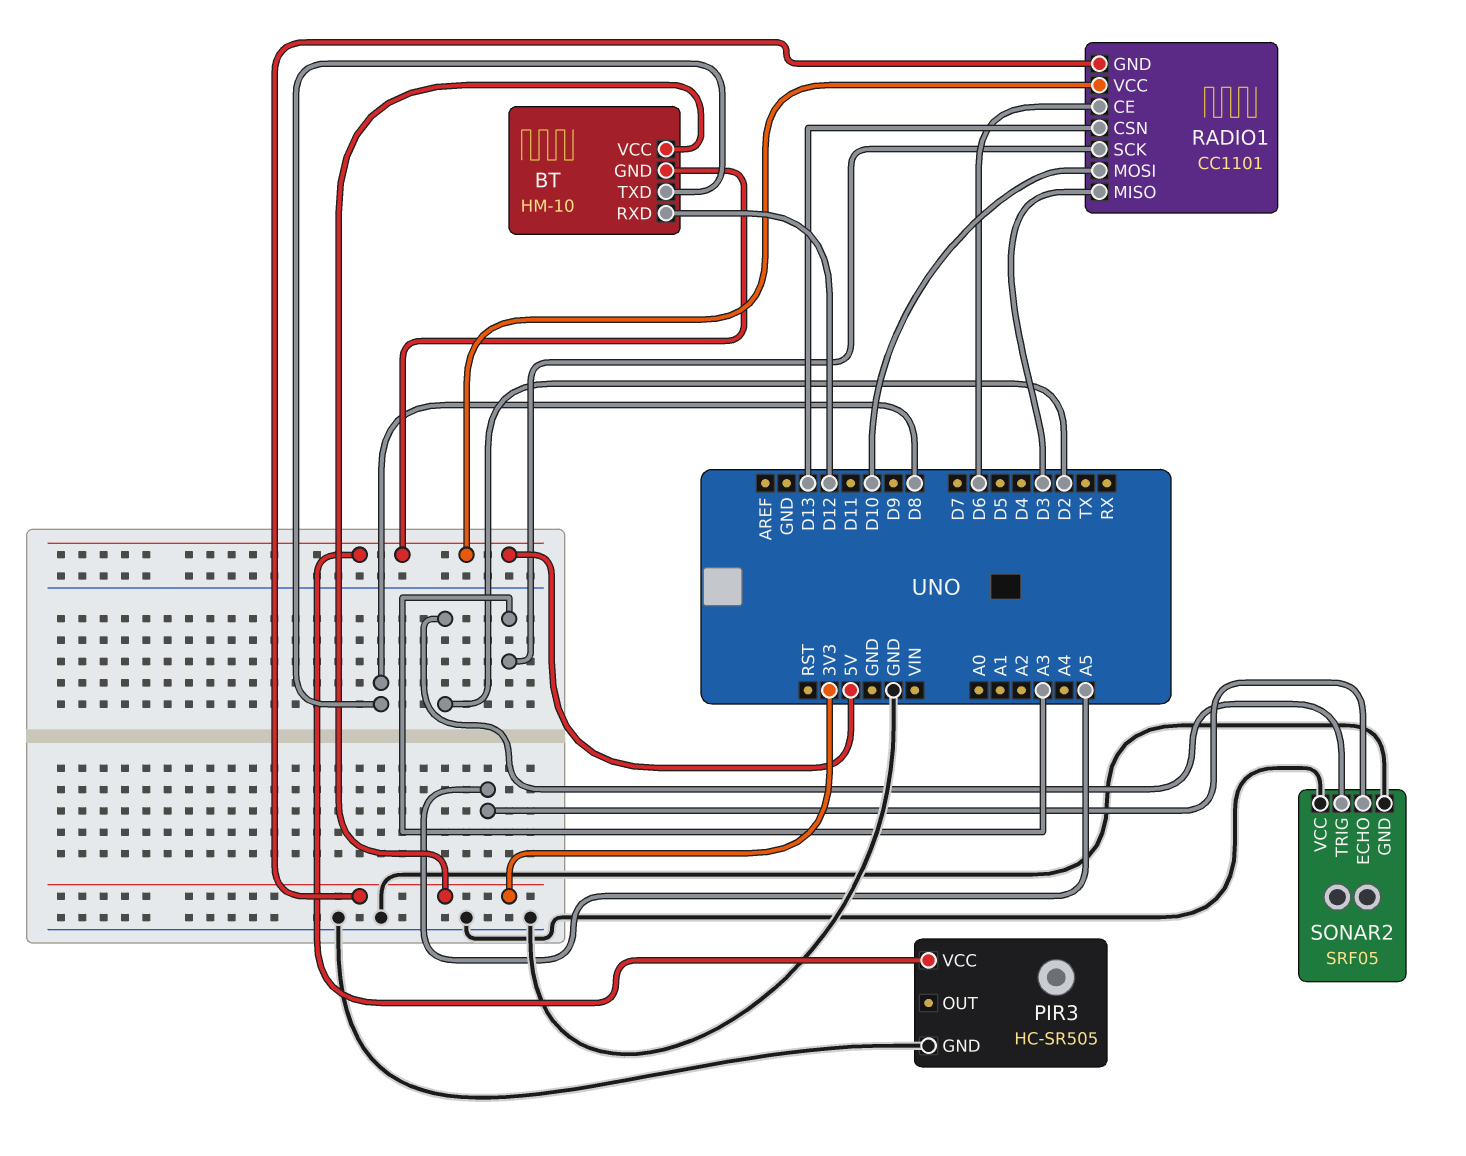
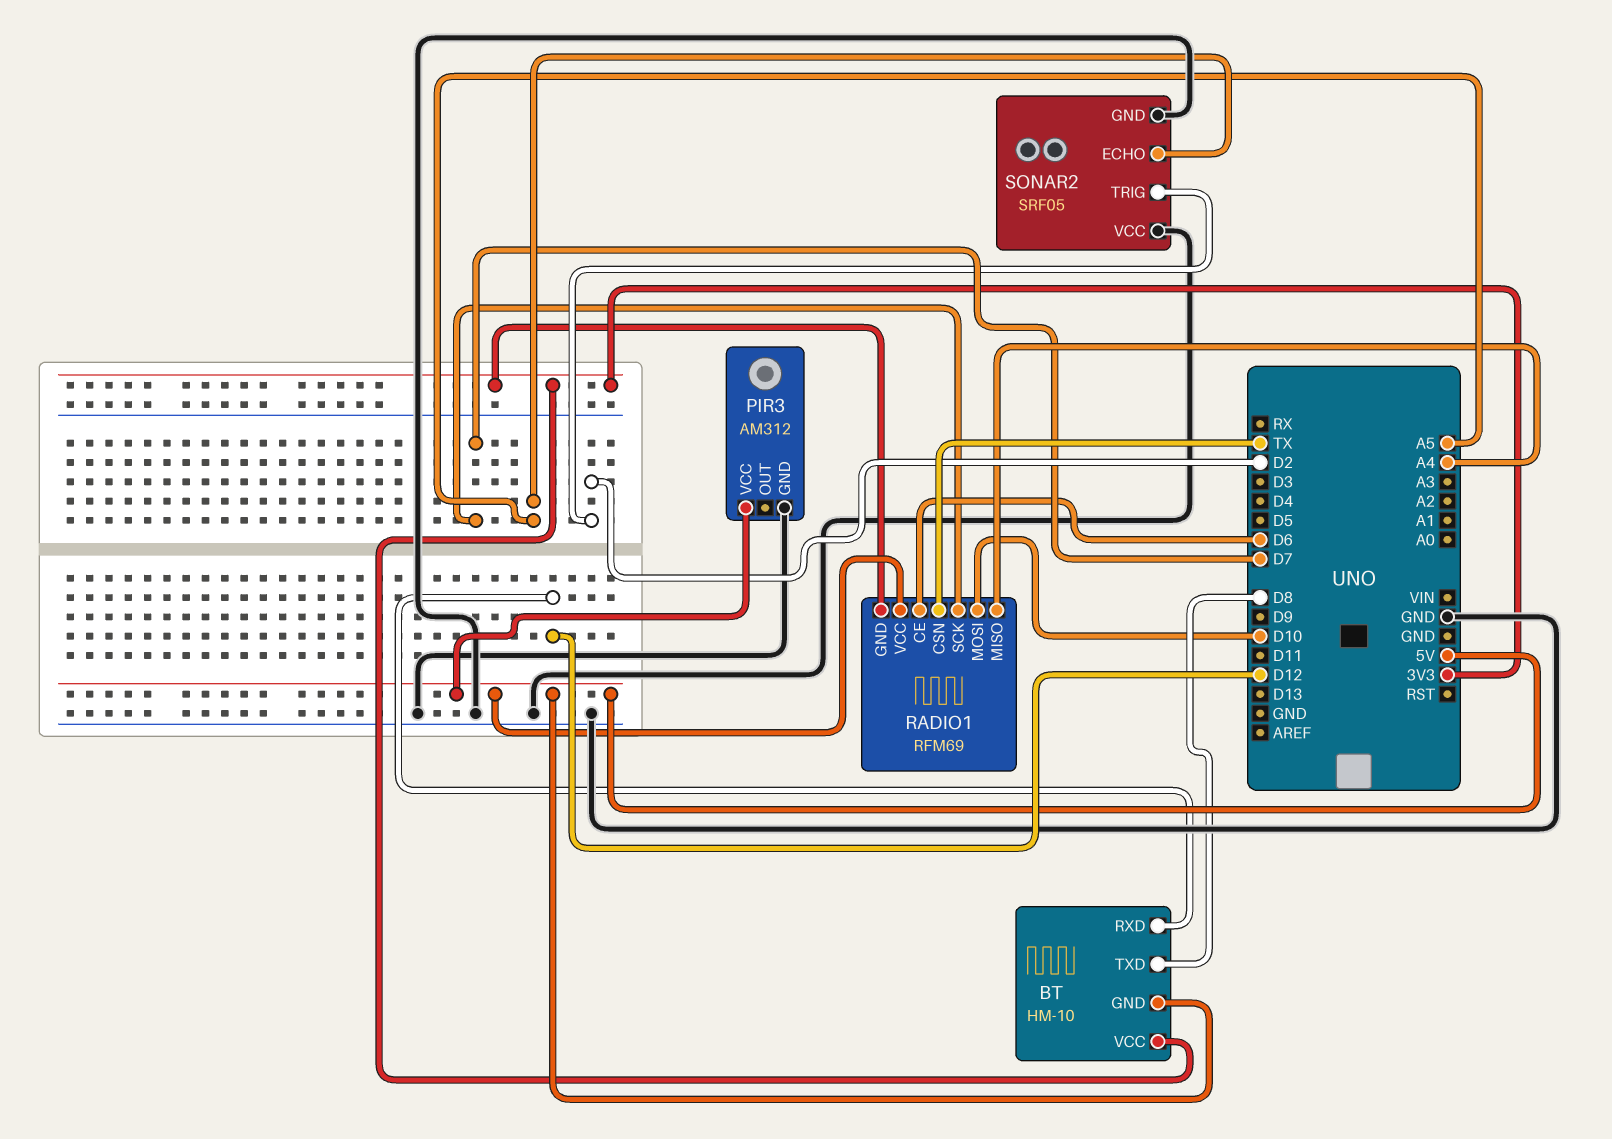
PIR3: HC-SR505 -> AM312
RADIO1: CC1101 -> RFM69
RADIO1 pin CSN: D13 -> TX
RADIO1 pin MISO: D3 -> A4
RADIO1 pin SCK: A3 -> D7

